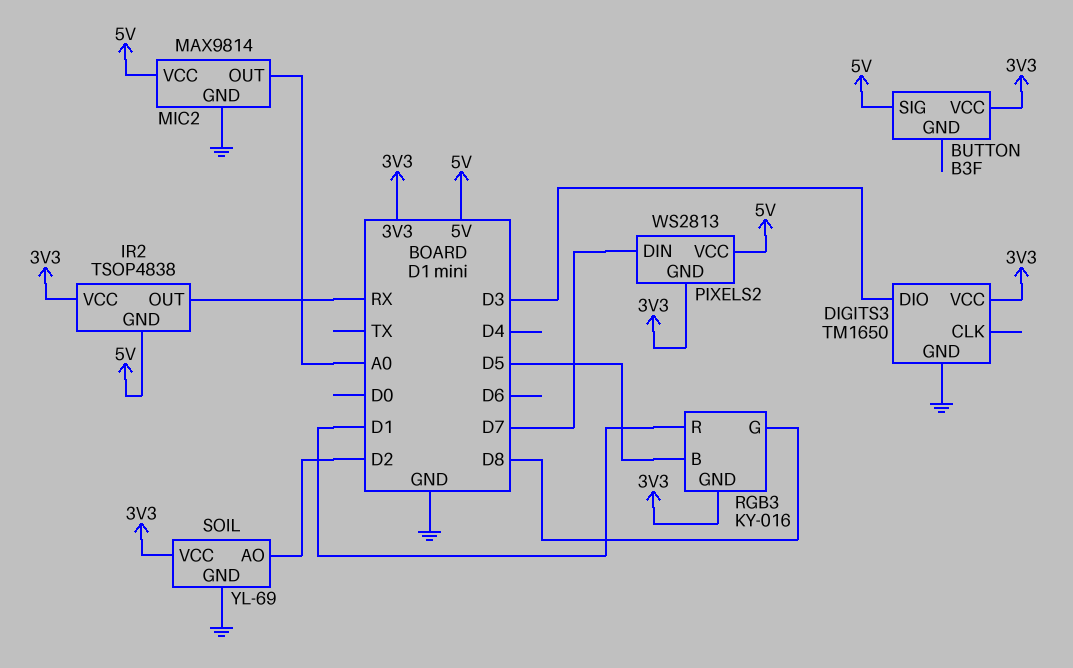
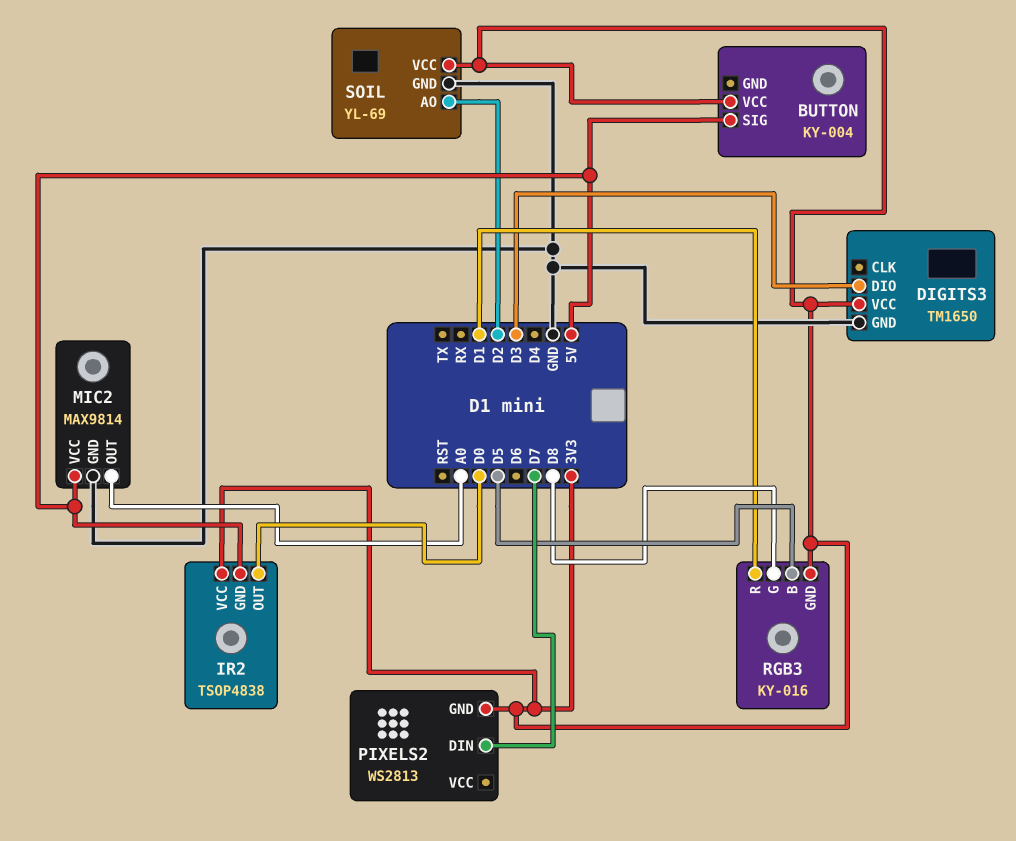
BUTTON: B3F -> KY-004
IR2 pin OUT: RX -> D0
PIXELS2 pin VCC: 5V -> none

